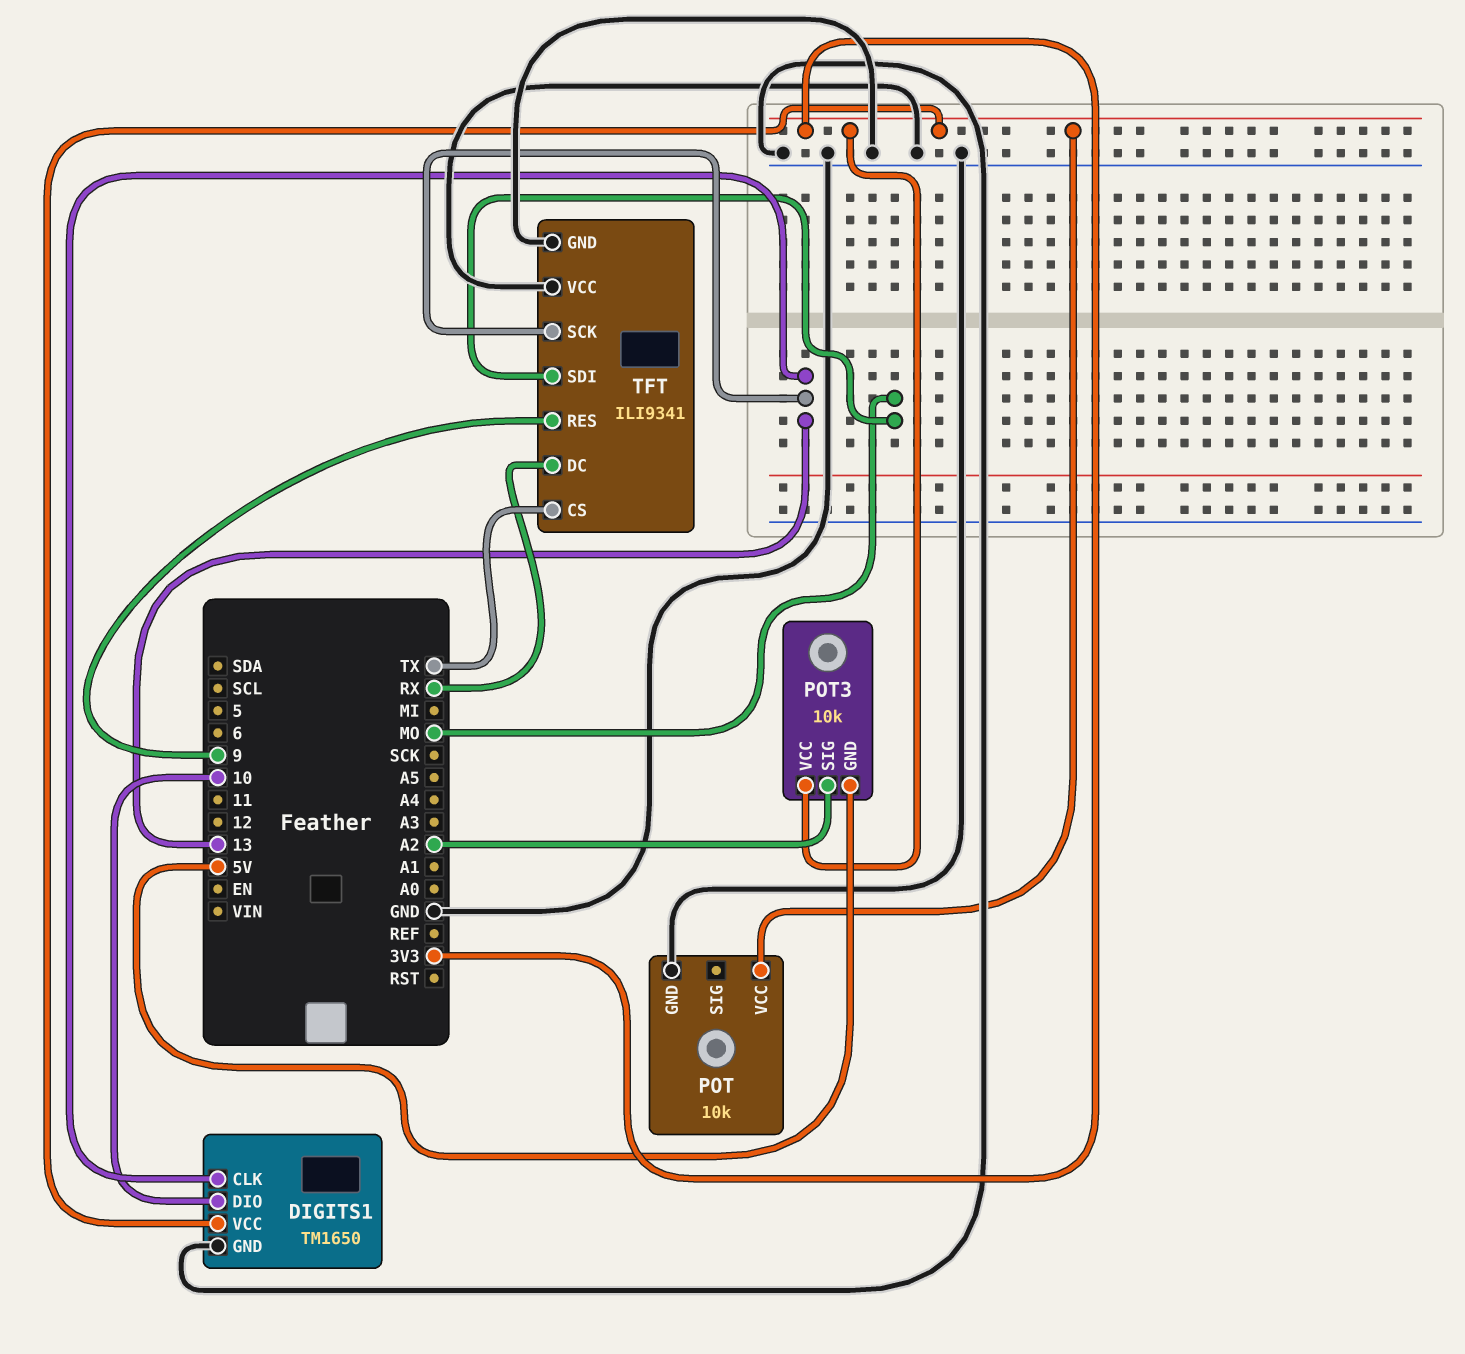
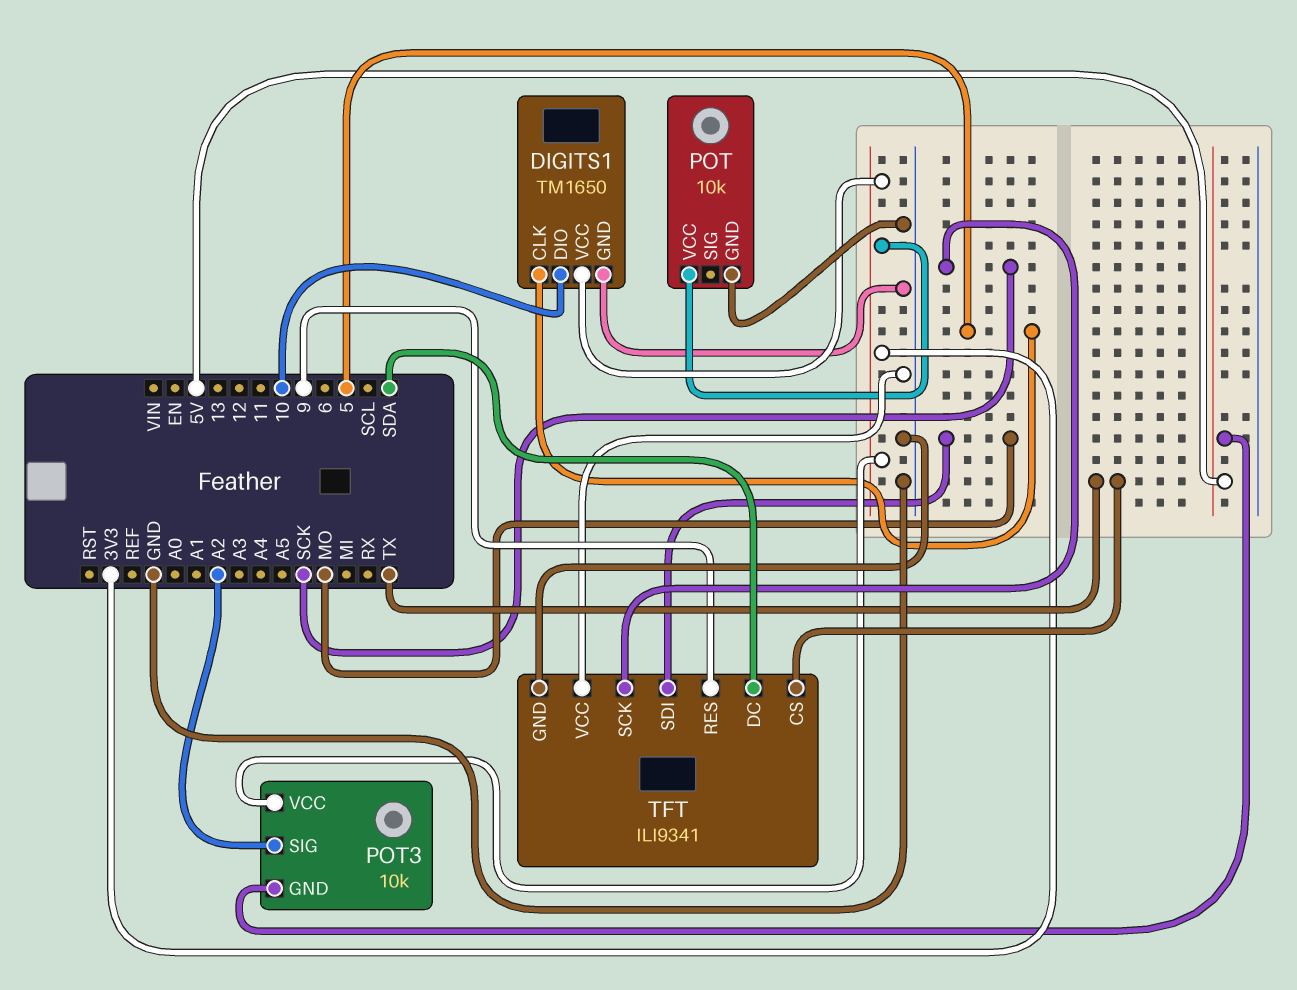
DIGITS1 pin CLK: 13 -> 5
TFT pin DC: RX -> SDA
TFT pin SCK: 13 -> SCK

